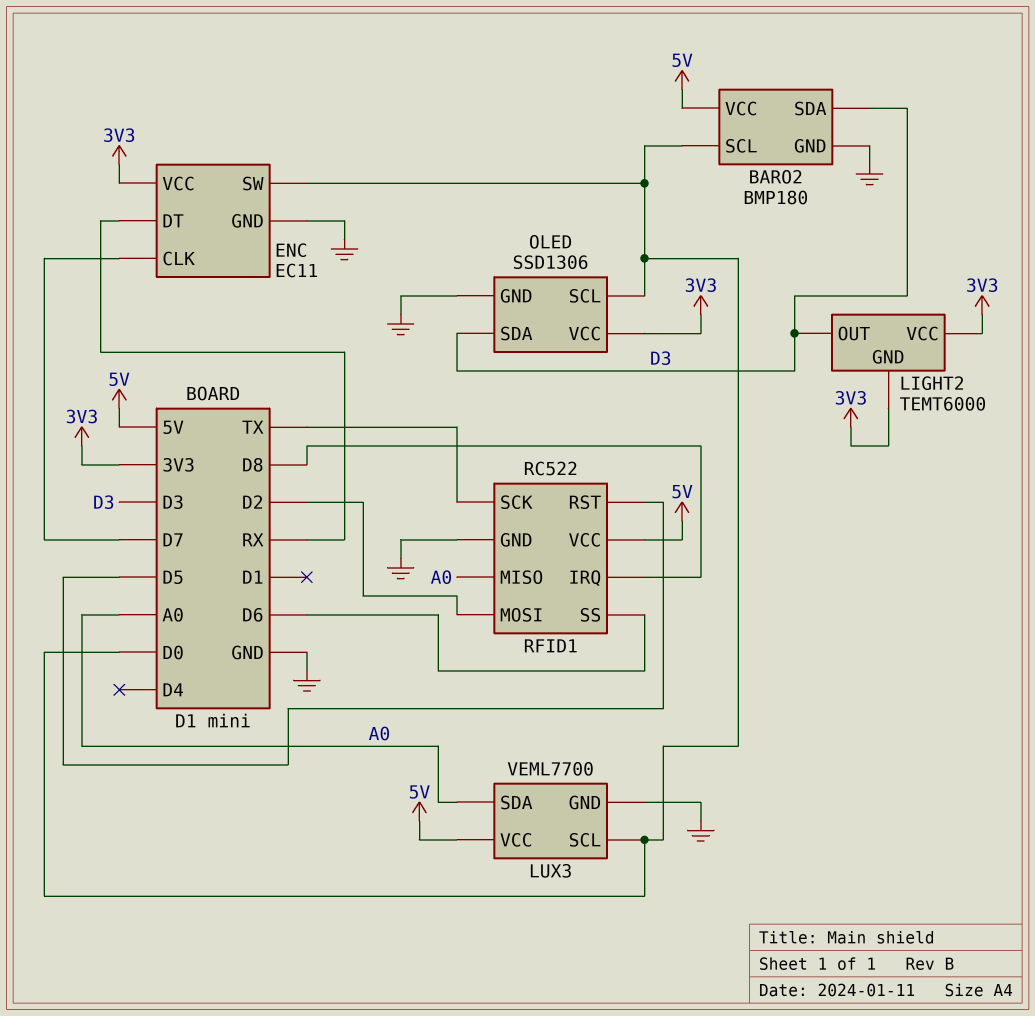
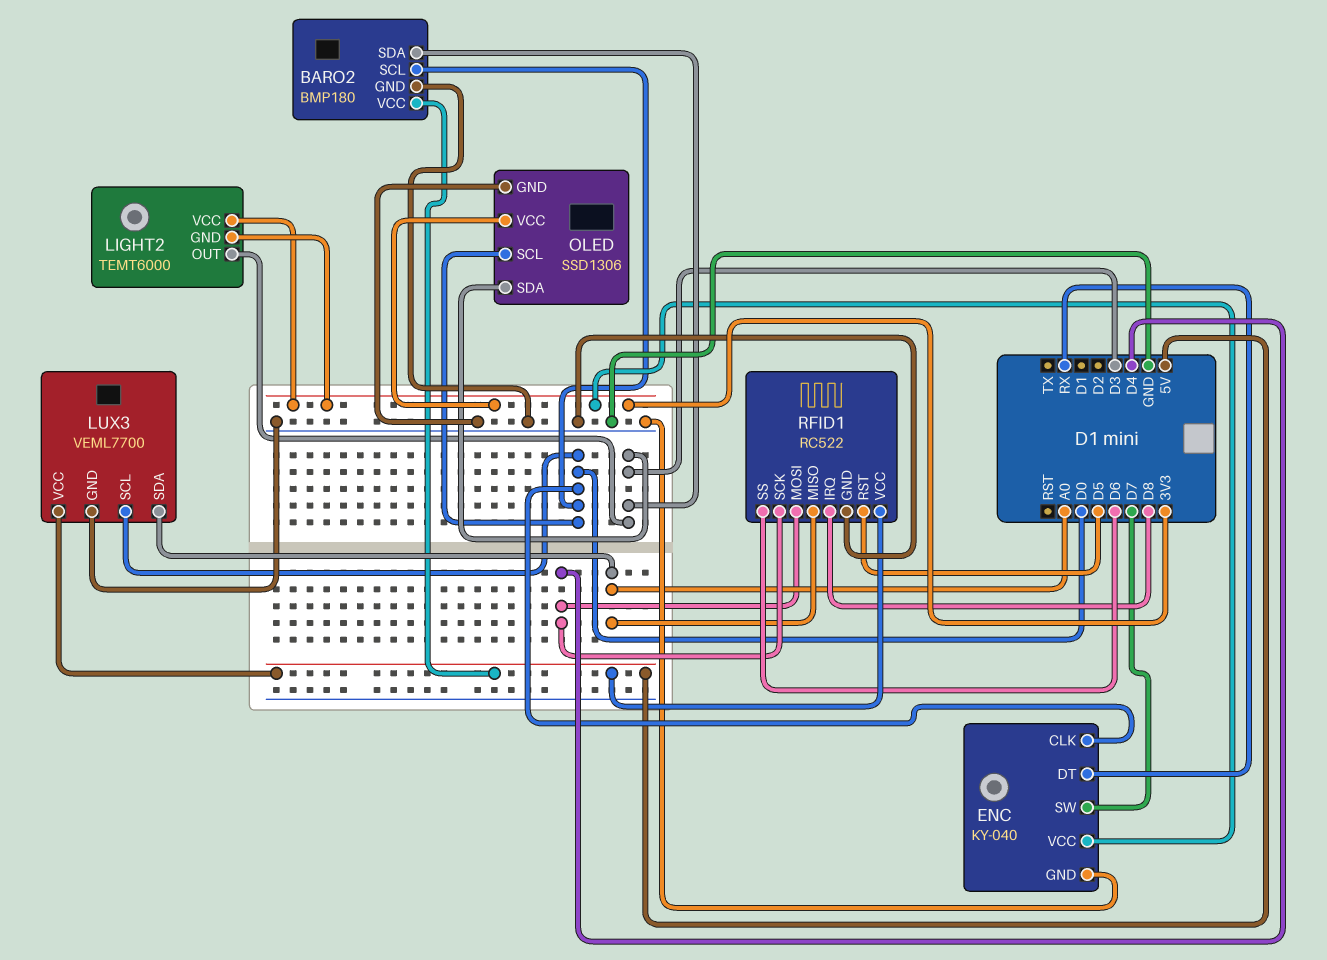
ENC: EC11 -> KY-040
ENC pin CLK: D7 -> D0
ENC pin SW: D0 -> D7
RFID1 pin MOSI: D2 -> D4
RFID1 pin SCK: TX -> D4

